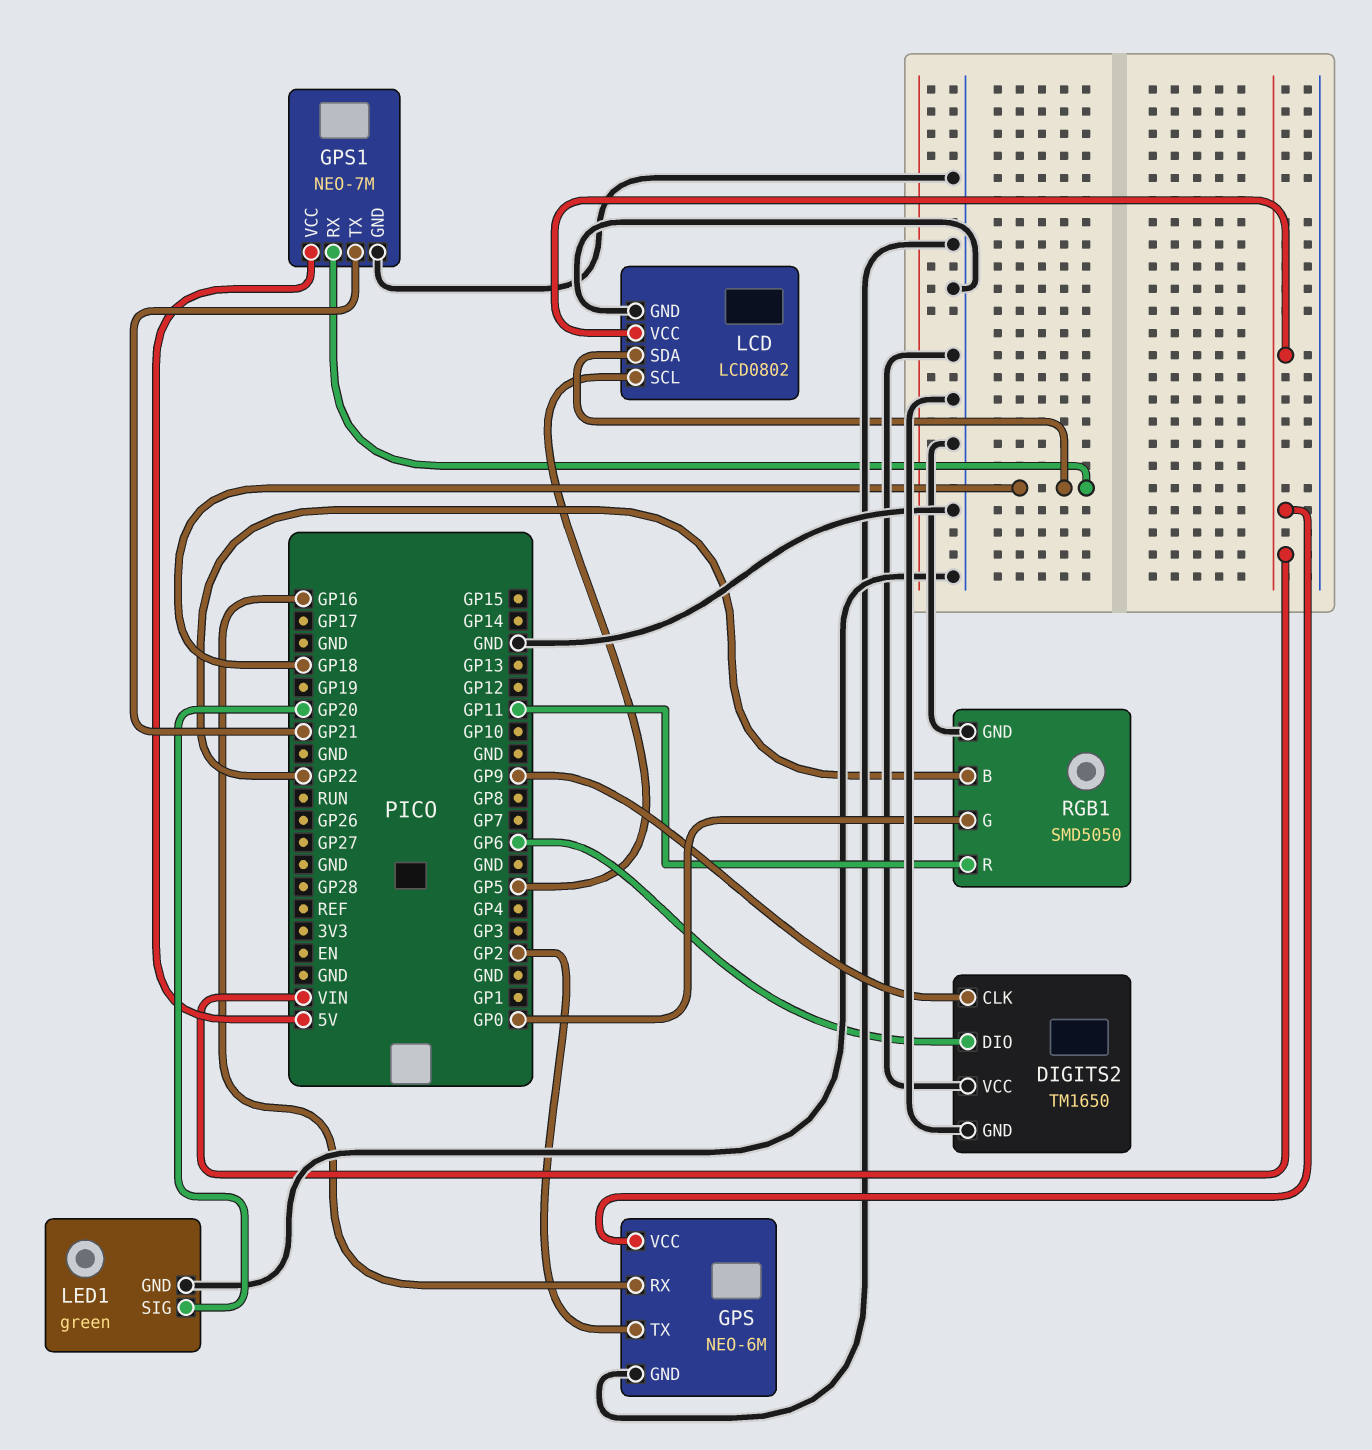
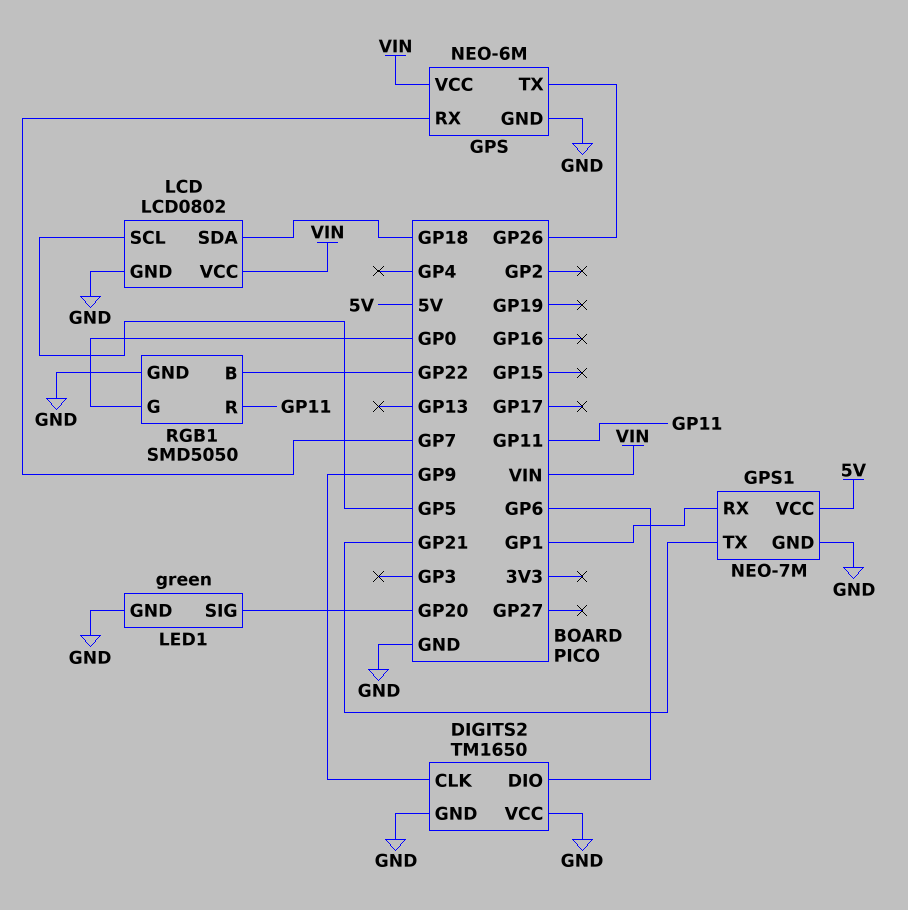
GPS pin RX: GP16 -> GP7
GPS pin TX: GP2 -> GP26
GPS1 pin RX: GP18 -> GP1

